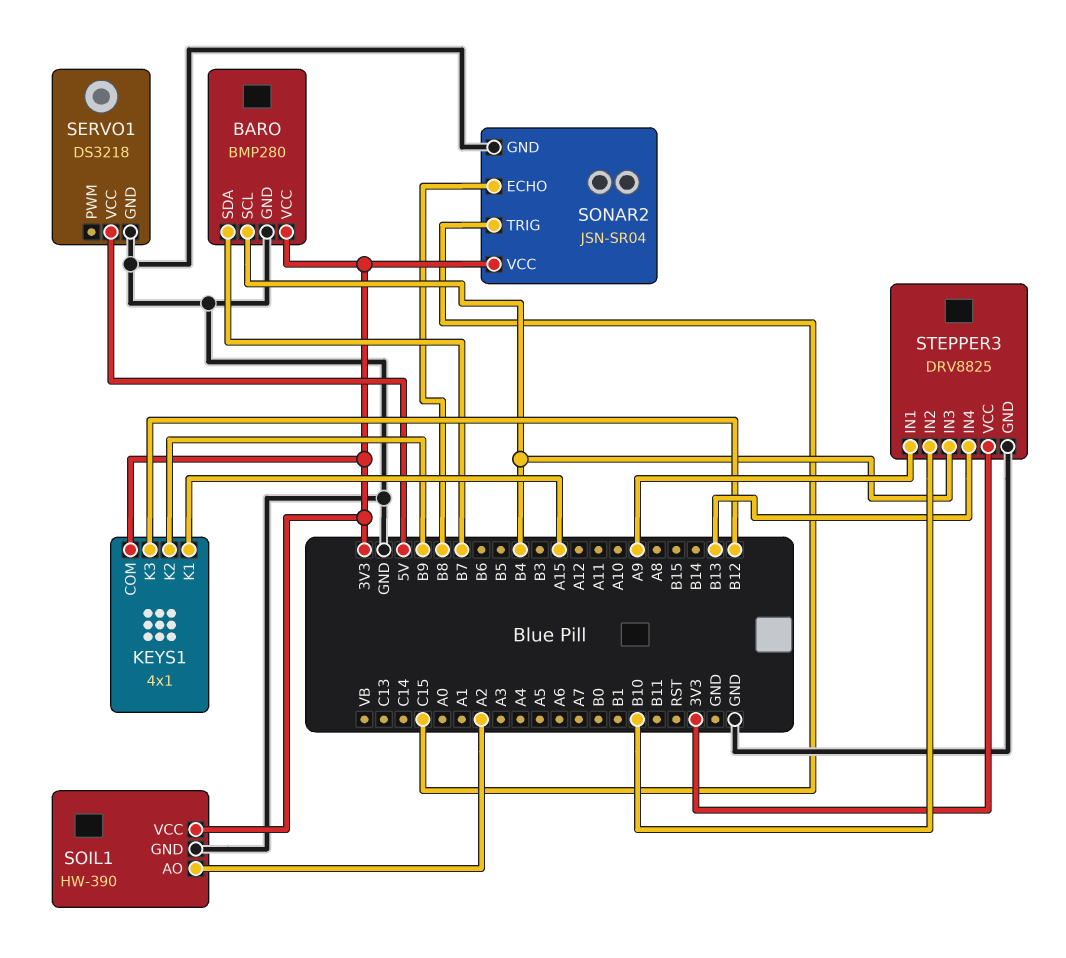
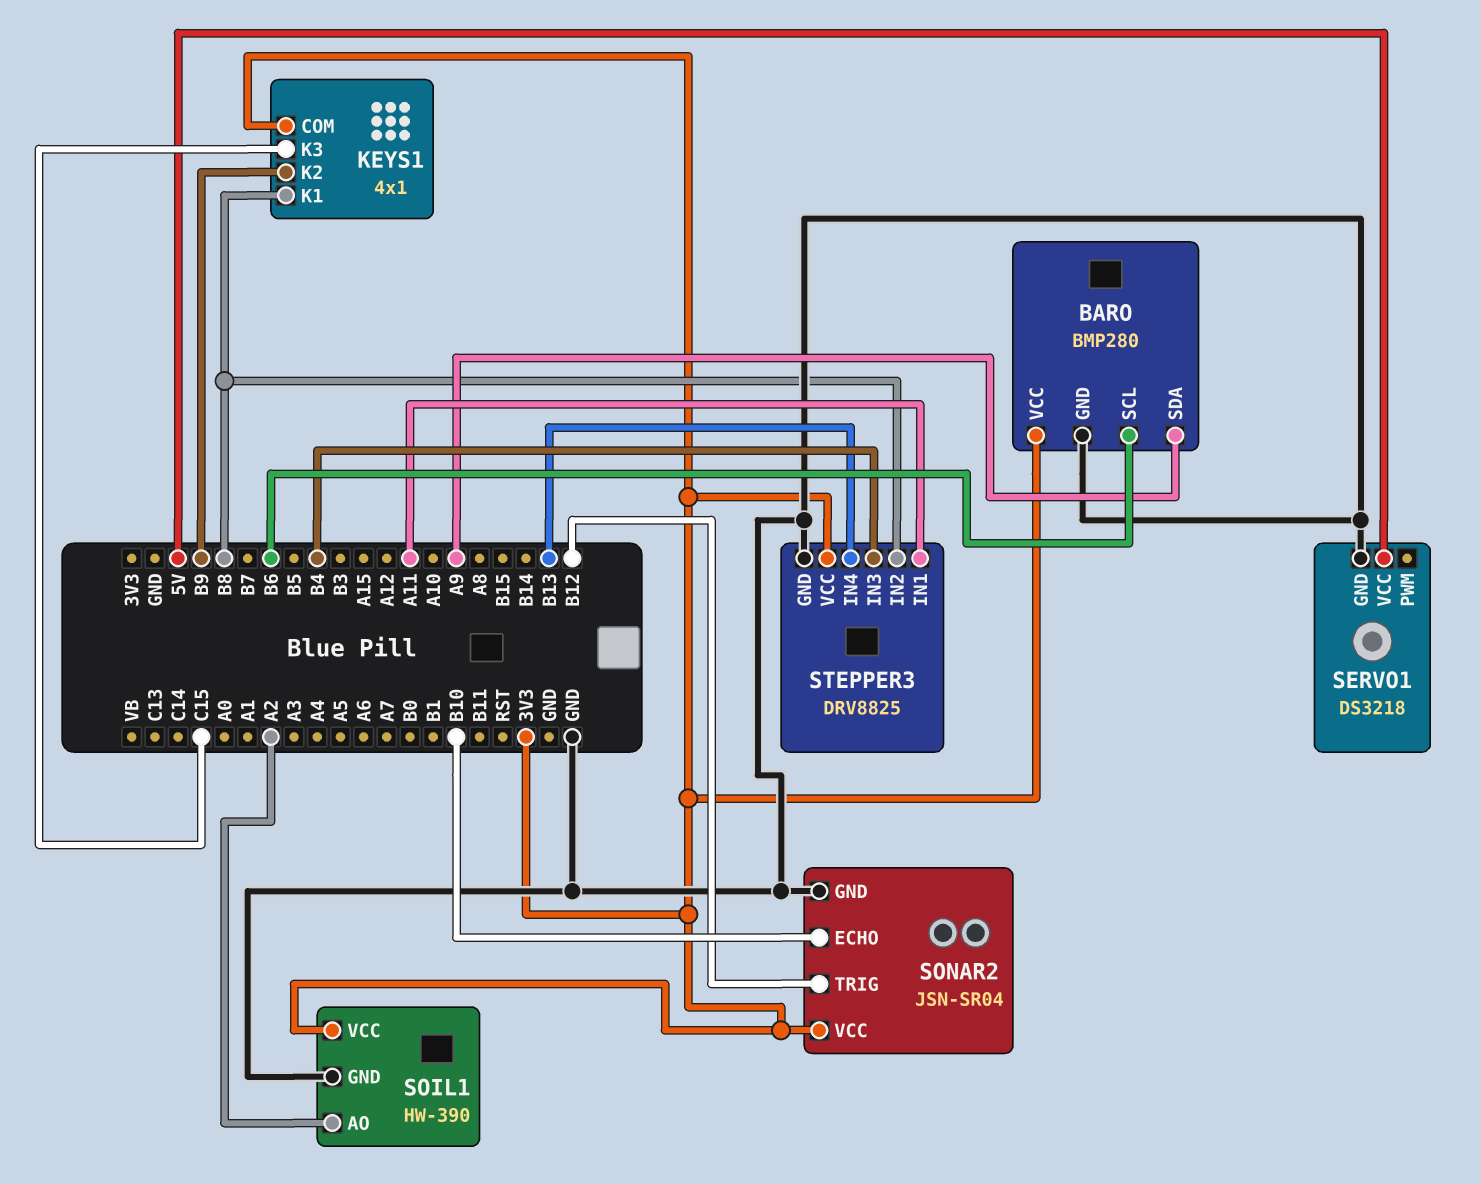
BARO pin SCL: B4 -> B6
BARO pin SDA: B7 -> A9
KEYS1 pin K1: A15 -> B8
KEYS1 pin K3: B12 -> C15
SONAR2 pin ECHO: B8 -> B10
SONAR2 pin TRIG: C15 -> B12
STEPPER3 pin IN1: A9 -> A11
STEPPER3 pin IN2: B10 -> B8

